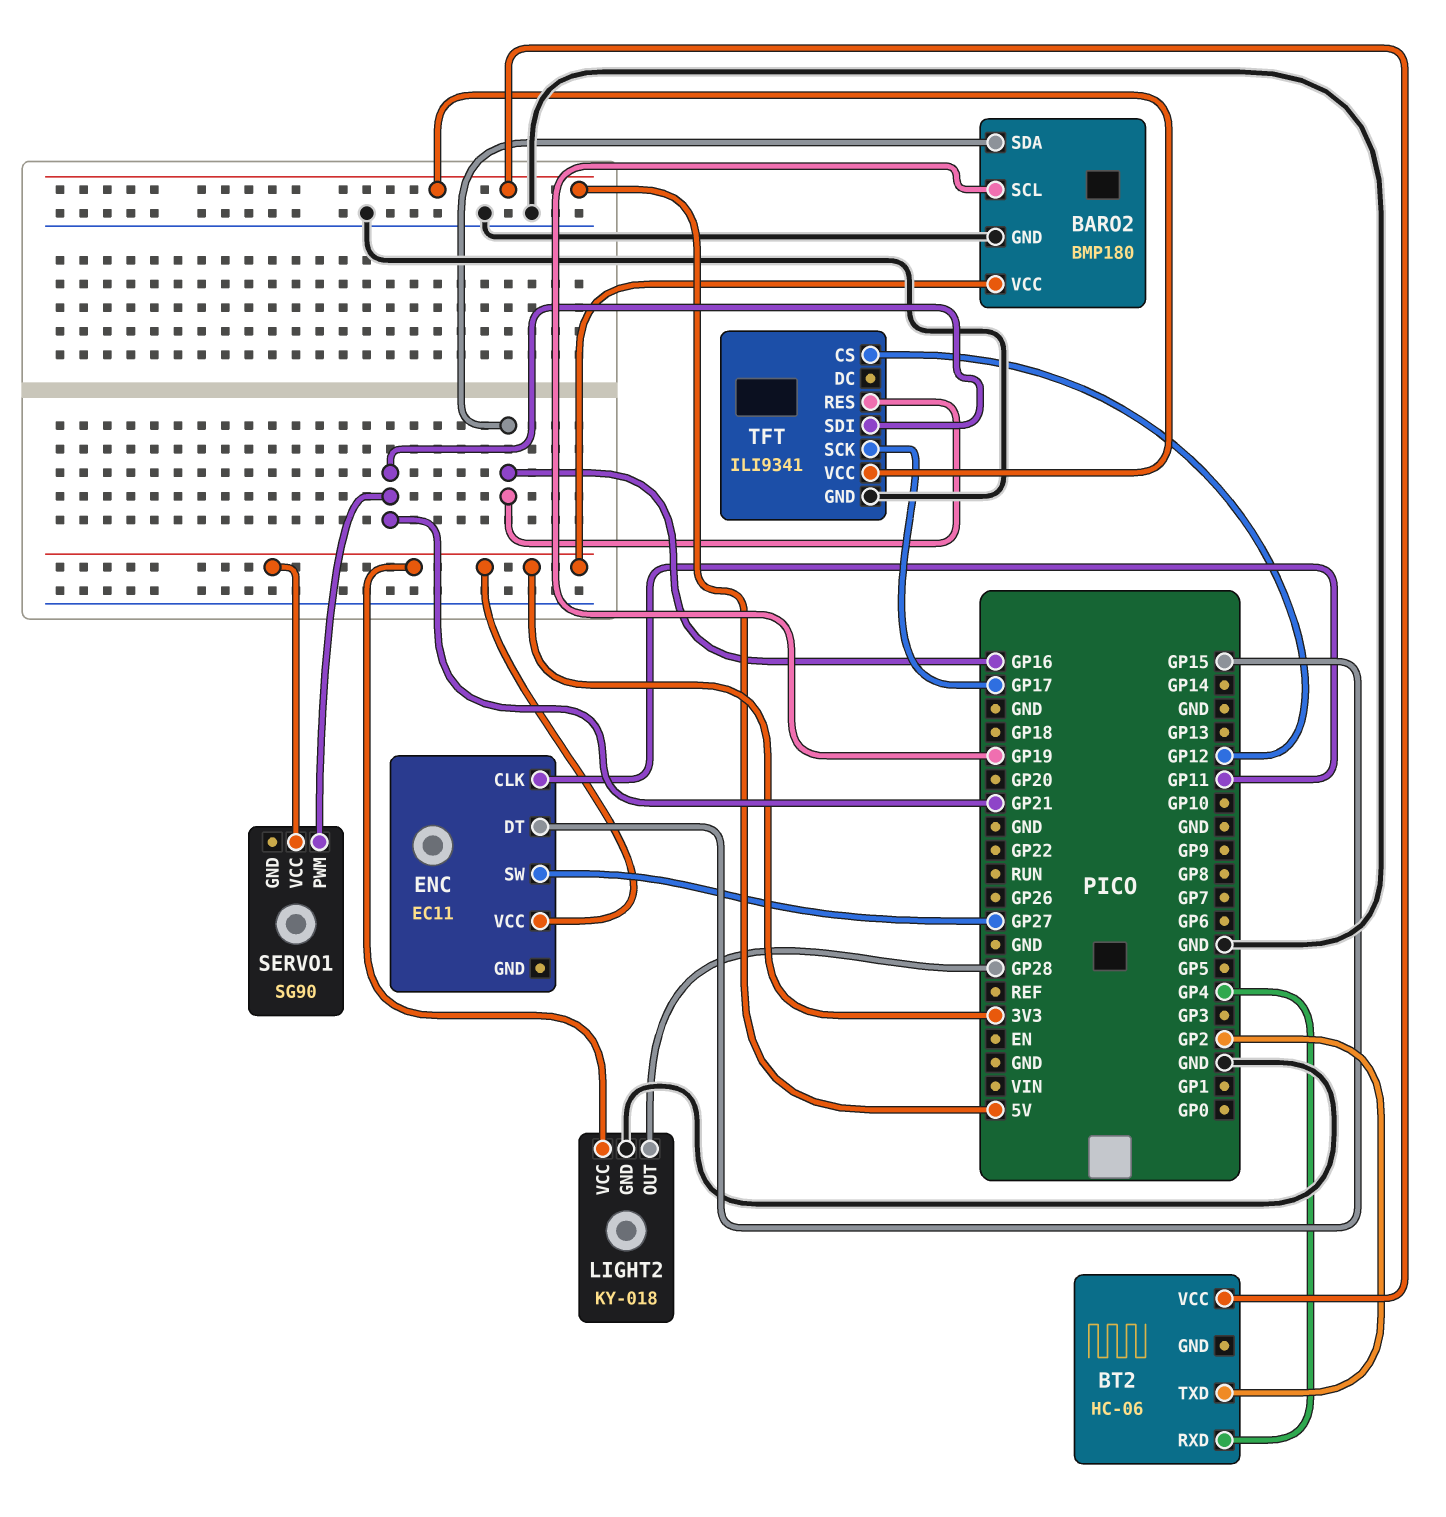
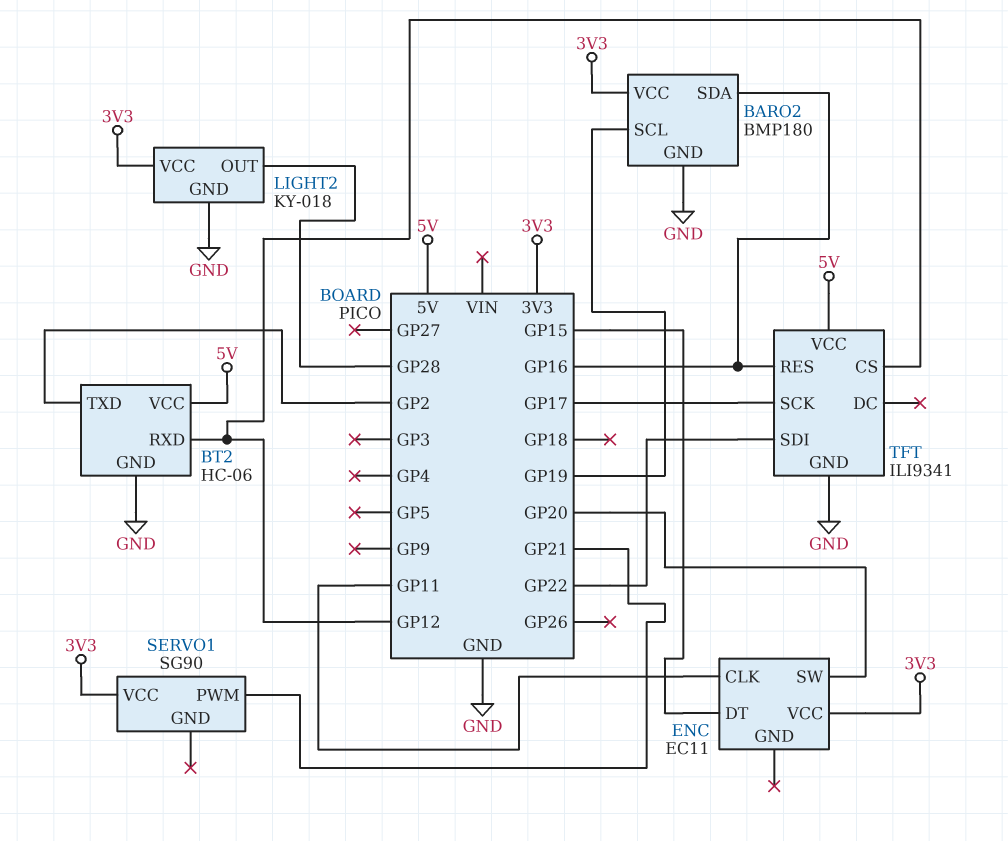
BT2 pin GND: none -> GND
BT2 pin RXD: GP4 -> GP12
ENC pin SW: GP27 -> GP20
TFT pin SDI: GP21 -> GP22

